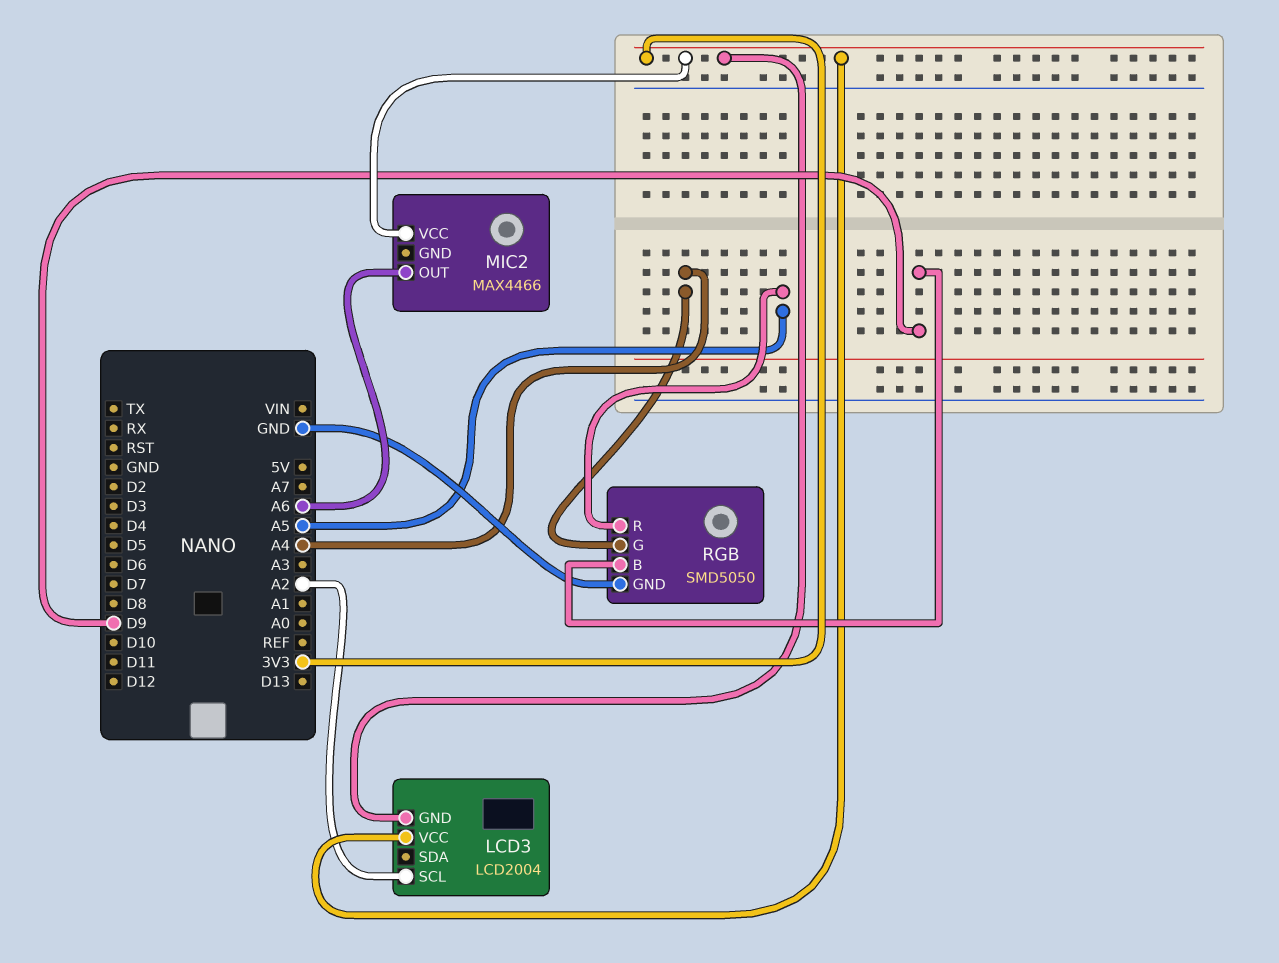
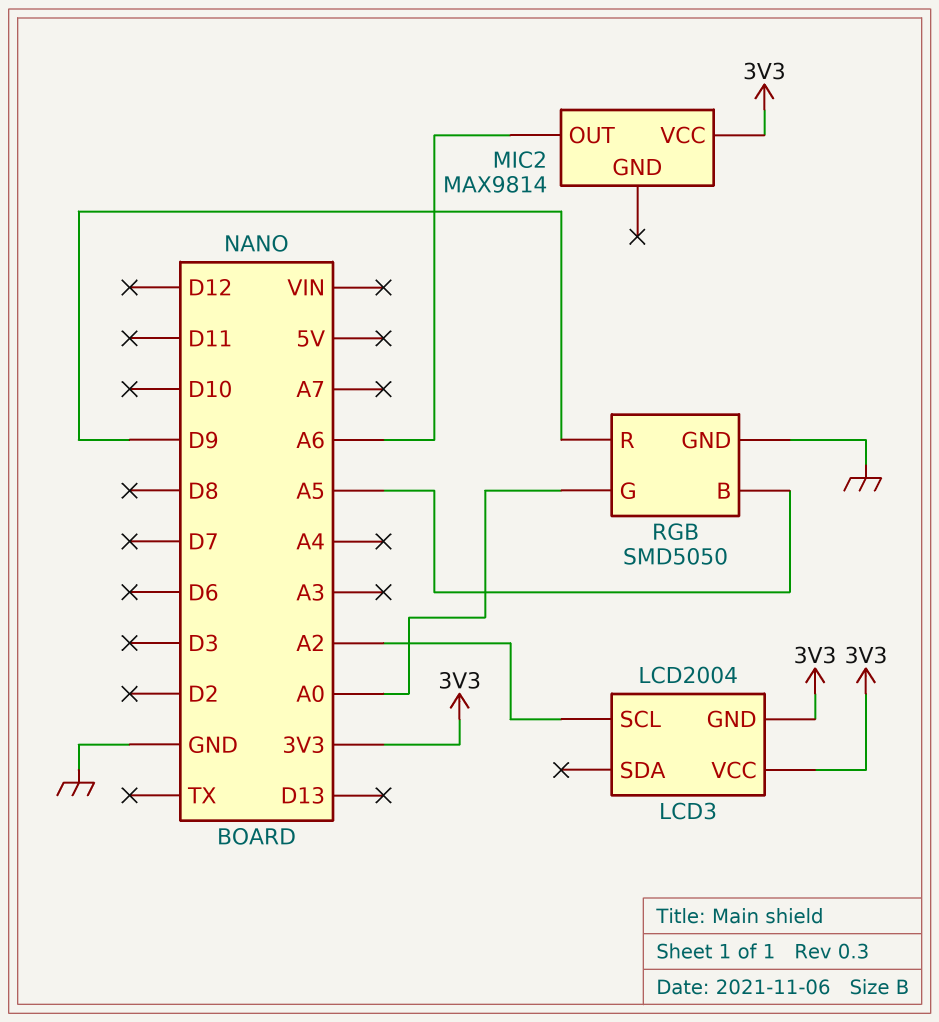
MIC2: MAX4466 -> MAX9814
RGB pin B: D9 -> A5
RGB pin G: A4 -> A0
RGB pin R: A5 -> D9

